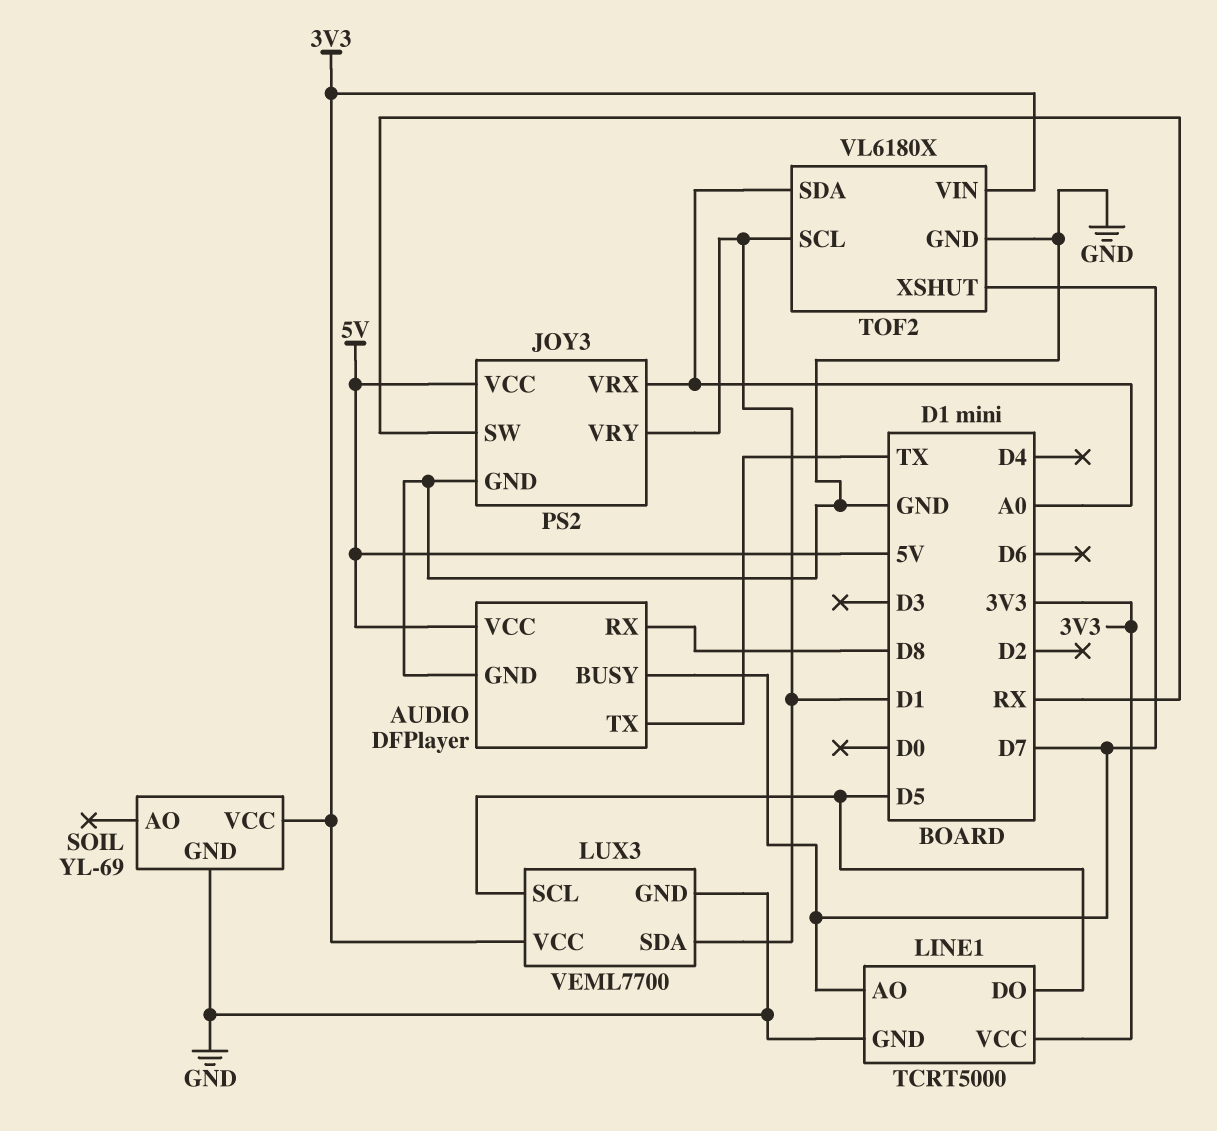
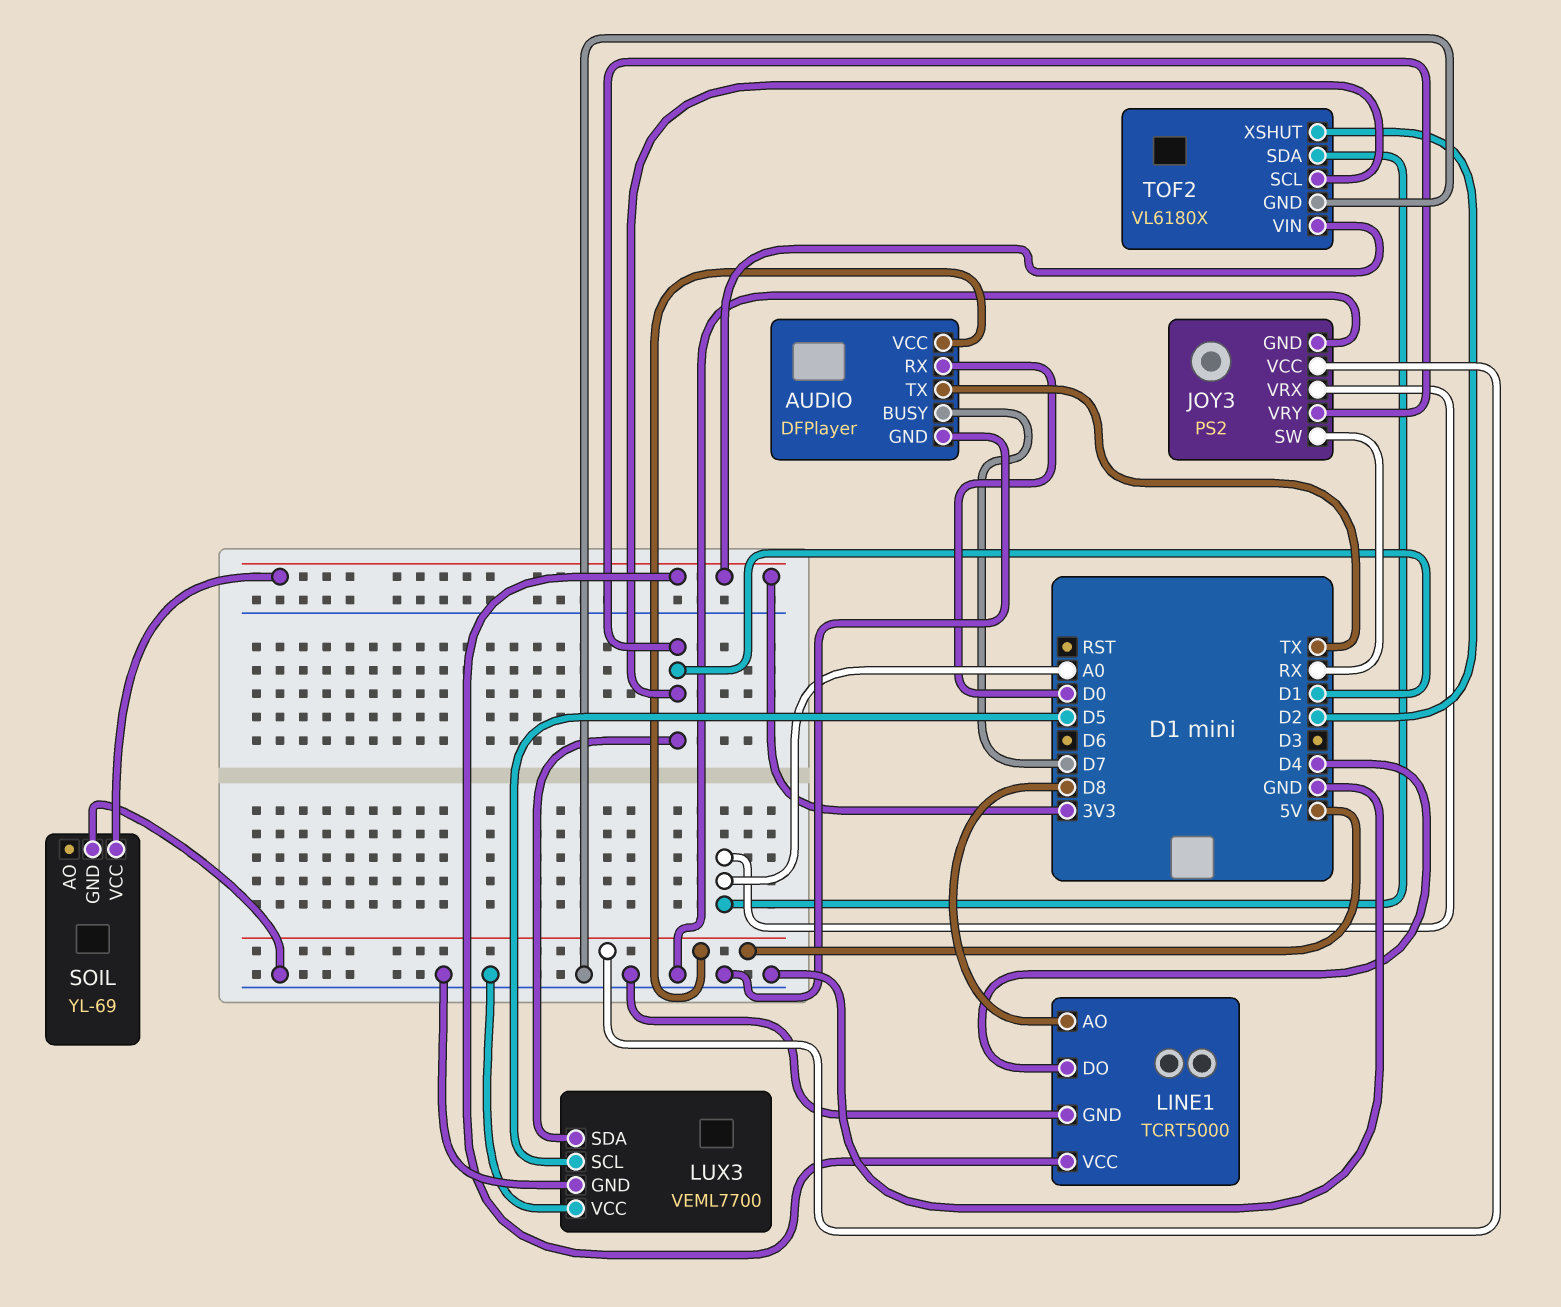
AUDIO pin RX: D8 -> D0
LINE1 pin AO: D7 -> D8
LINE1 pin DO: D5 -> D4
LUX3 pin VCC: 3V3 -> GND
TOF2 pin XSHUT: D7 -> D2

